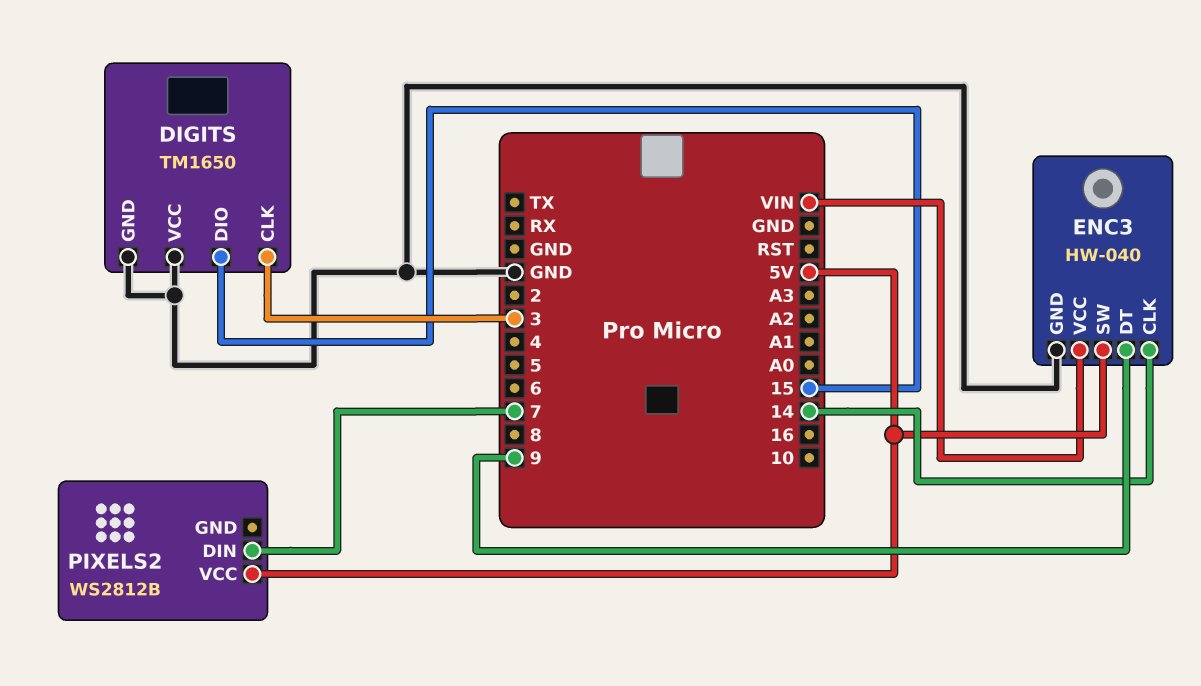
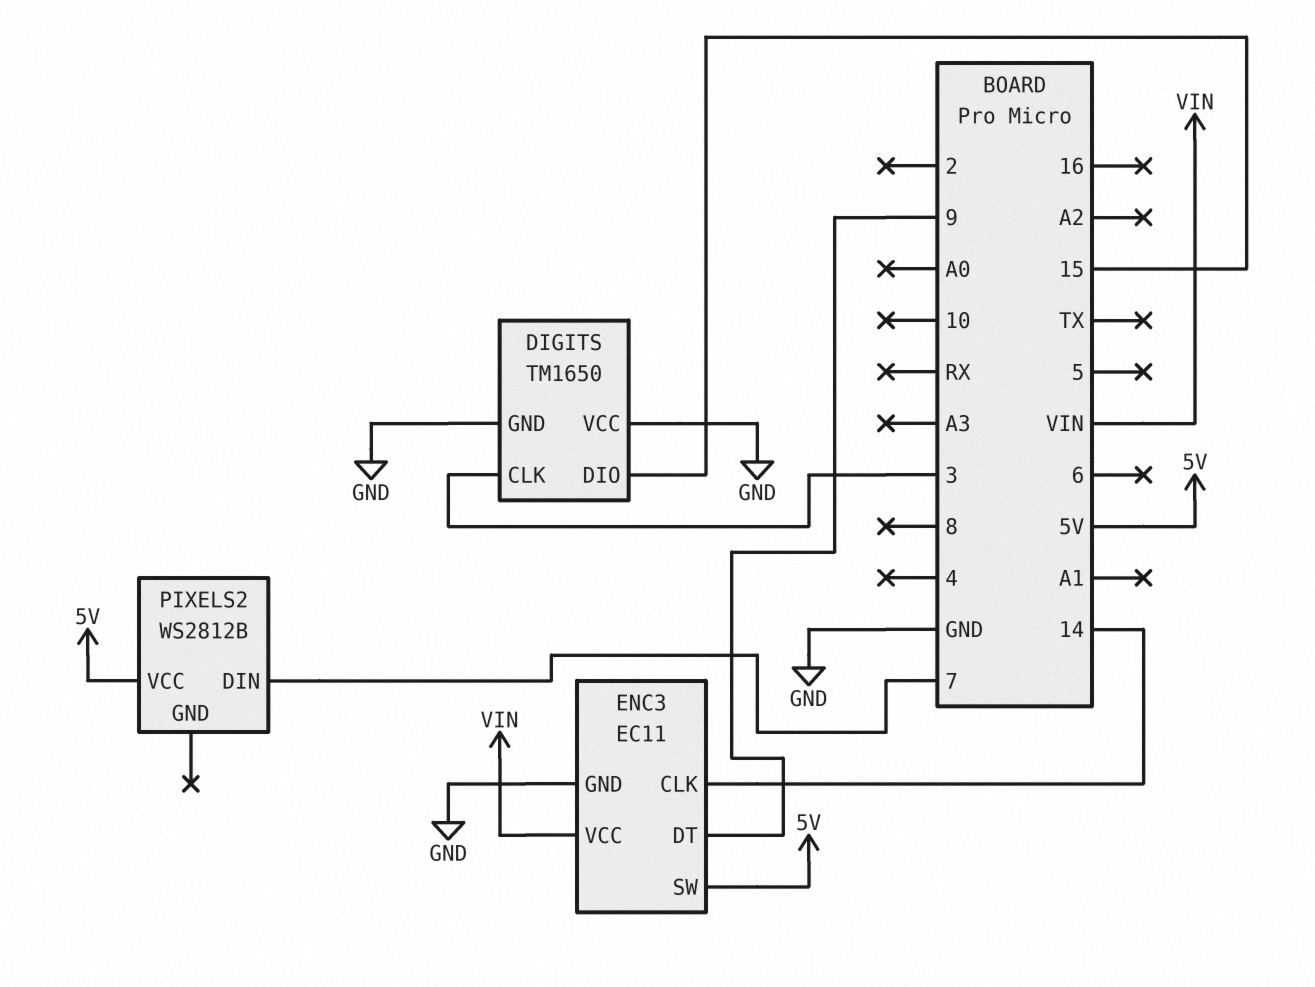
ENC3: HW-040 -> EC11

